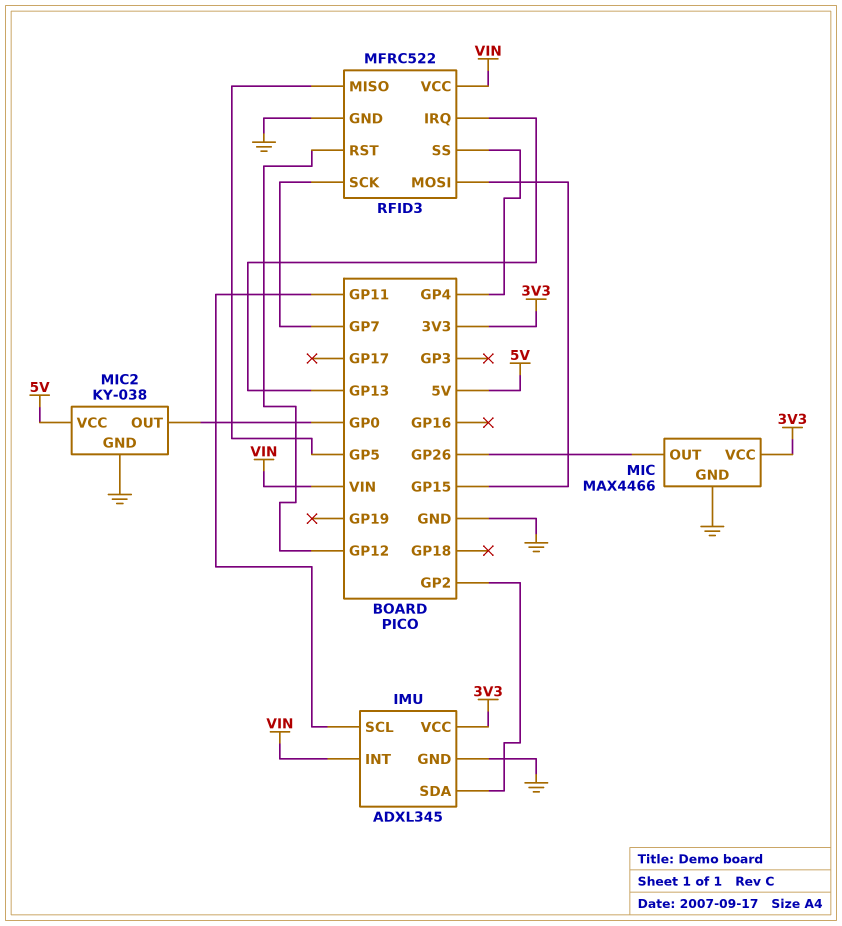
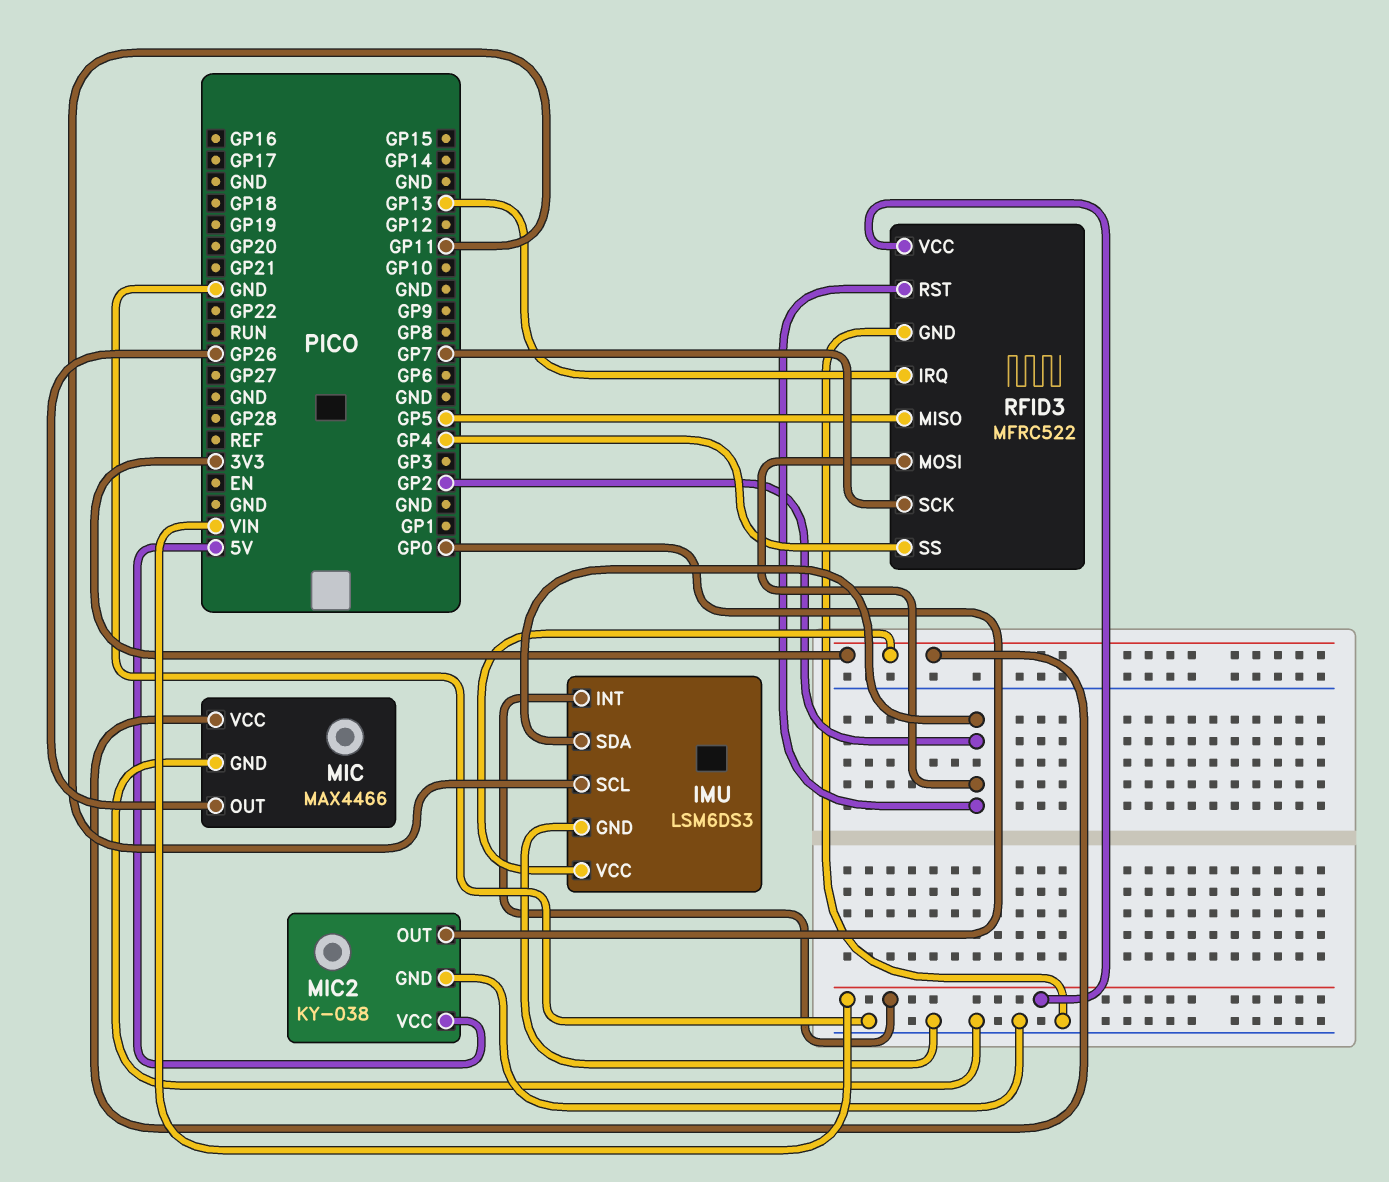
IMU: ADXL345 -> LSM6DS3
RFID3 pin MOSI: GP15 -> GP2
RFID3 pin RST: GP12 -> GP2

